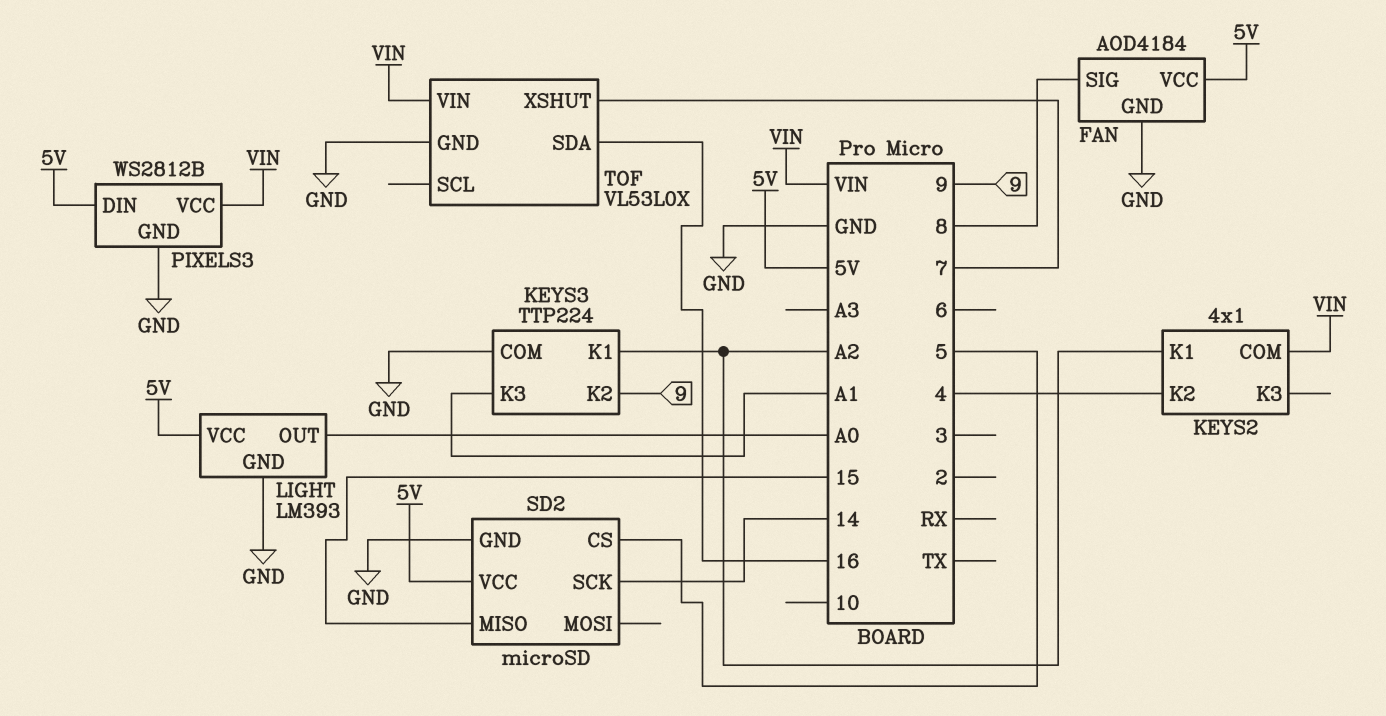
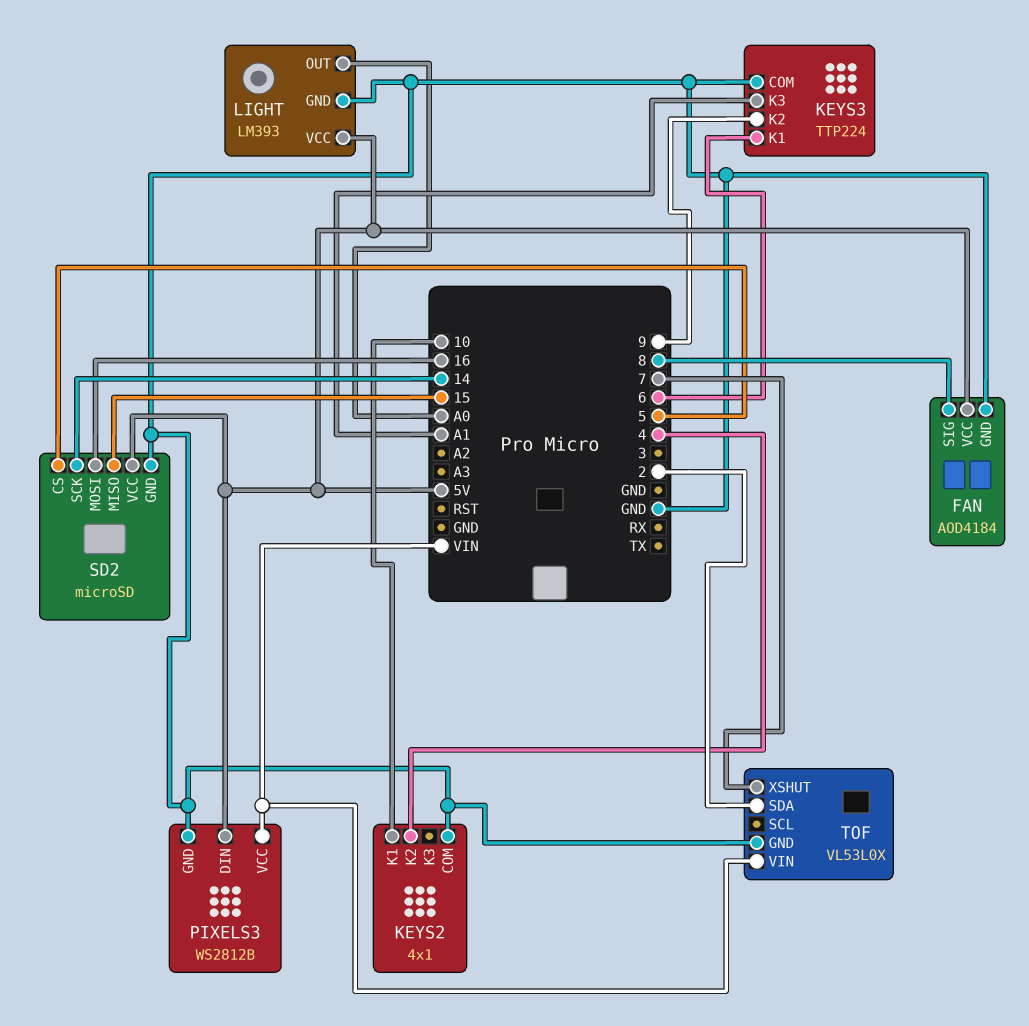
KEYS2 pin COM: VIN -> GND
KEYS2 pin K1: A2 -> 10
KEYS3 pin K1: A2 -> 6
SD2 pin MOSI: none -> 16
TOF pin SDA: 16 -> 2

